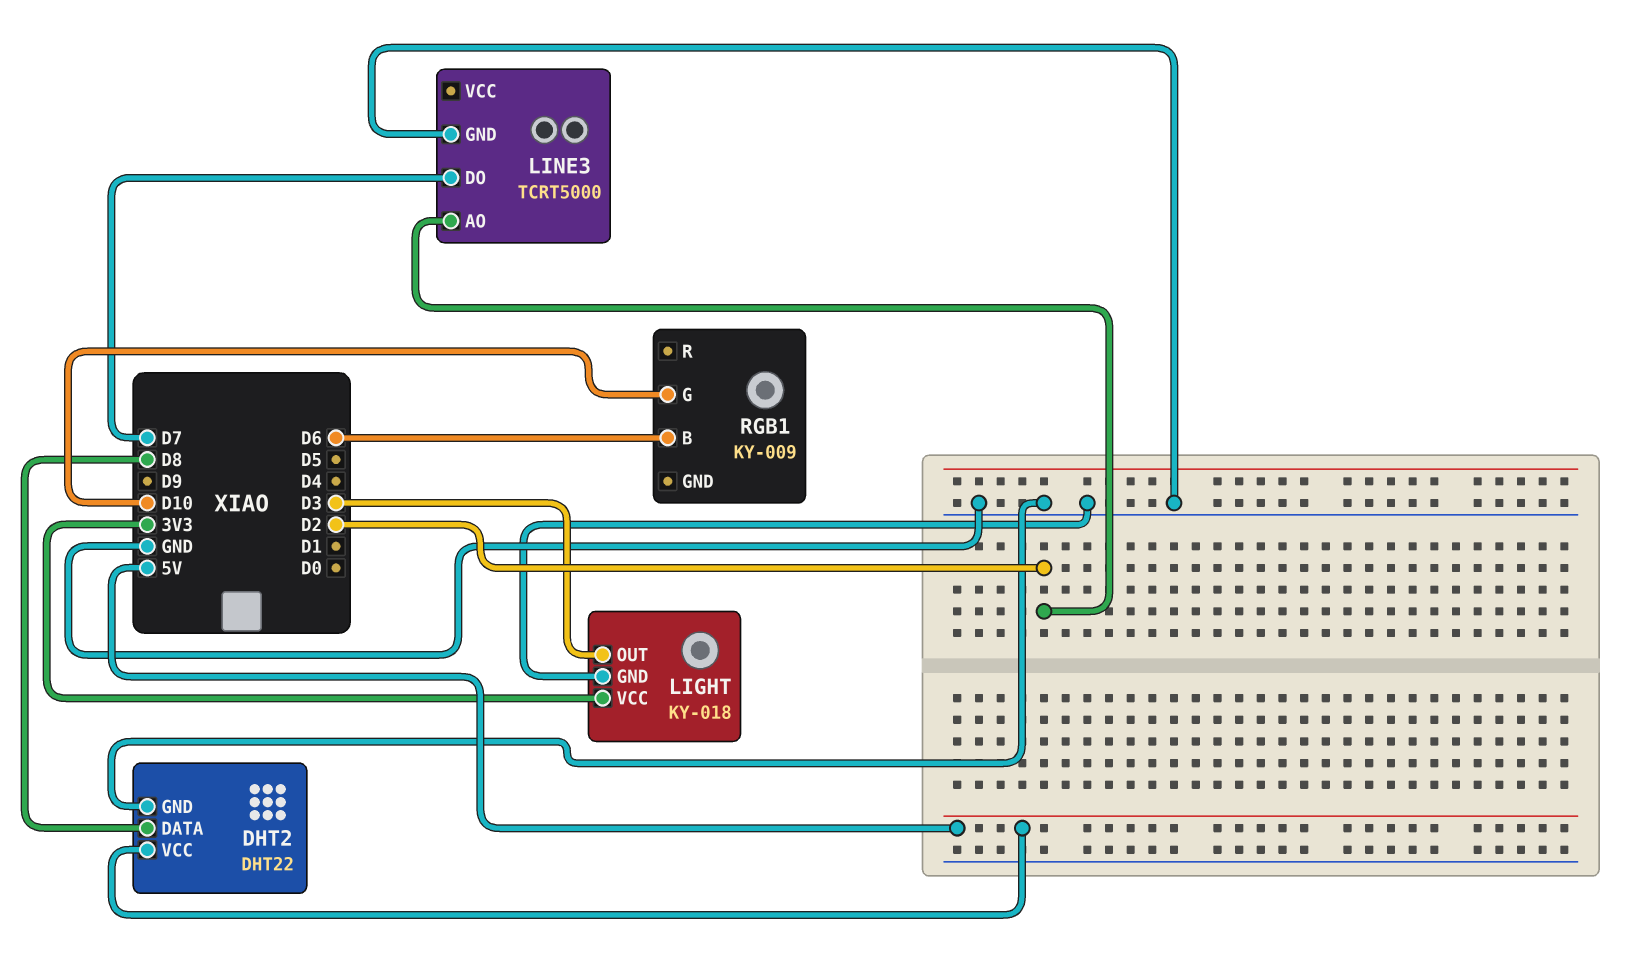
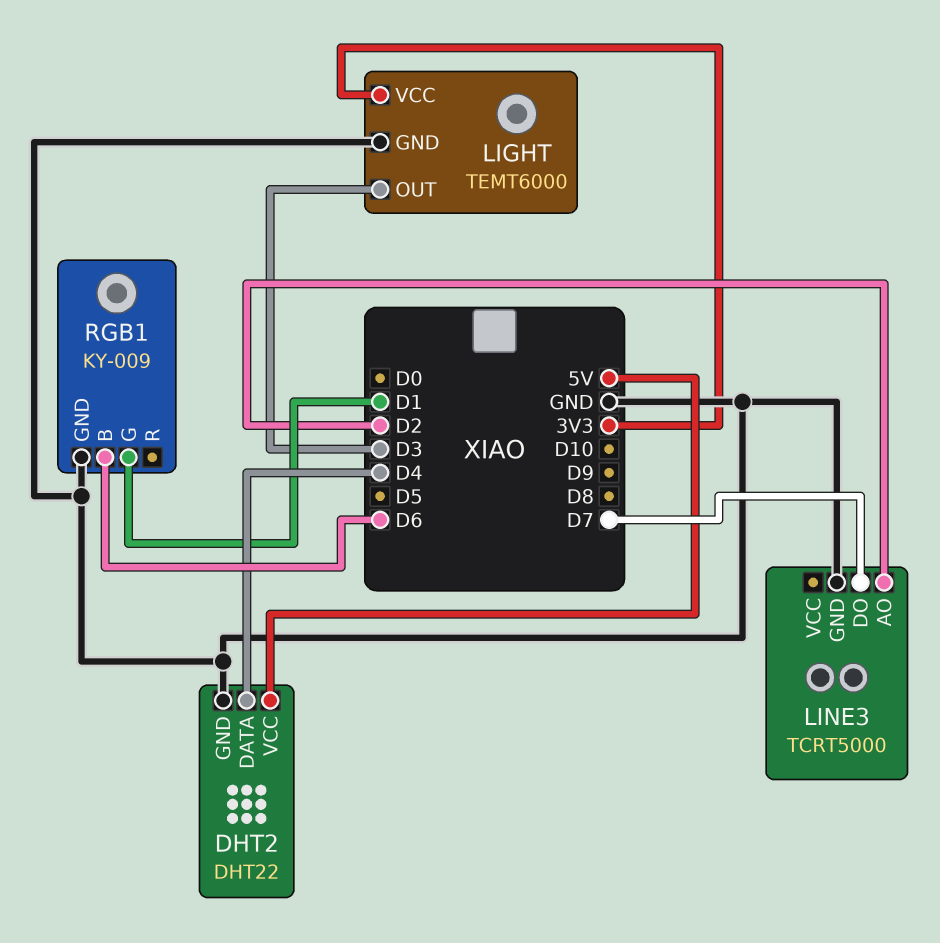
DHT2 pin DATA: D8 -> D4
LIGHT: KY-018 -> TEMT6000
RGB1 pin G: D10 -> D1
RGB1 pin GND: none -> GND

